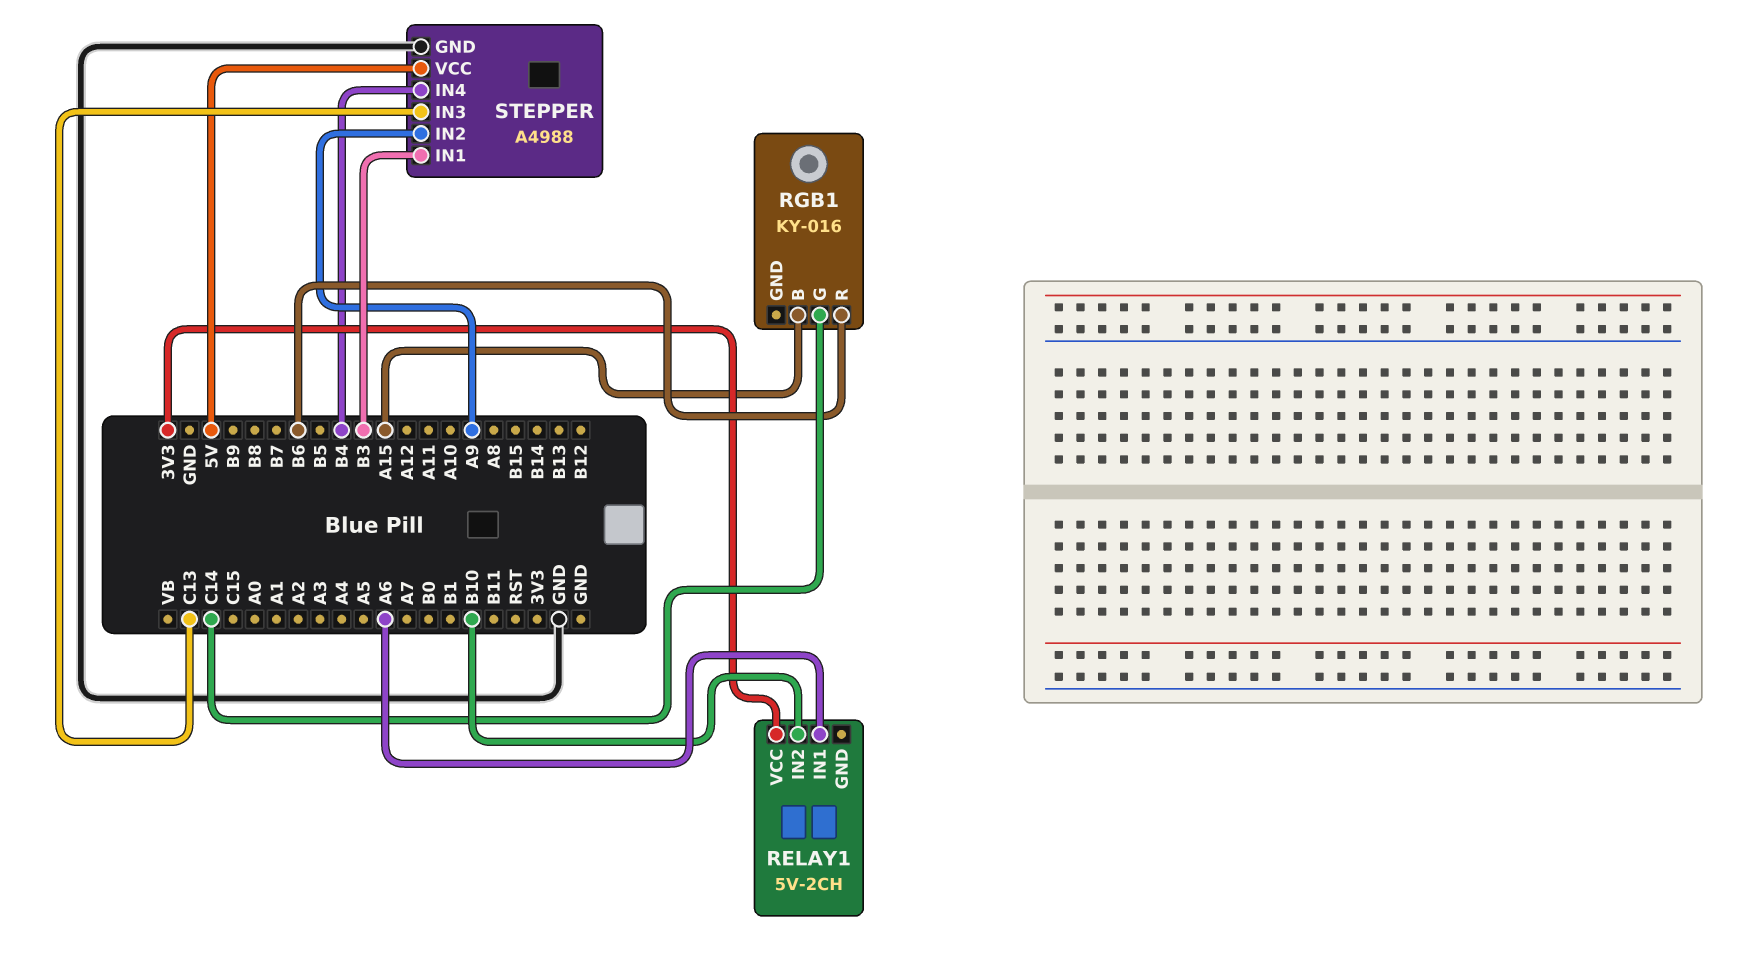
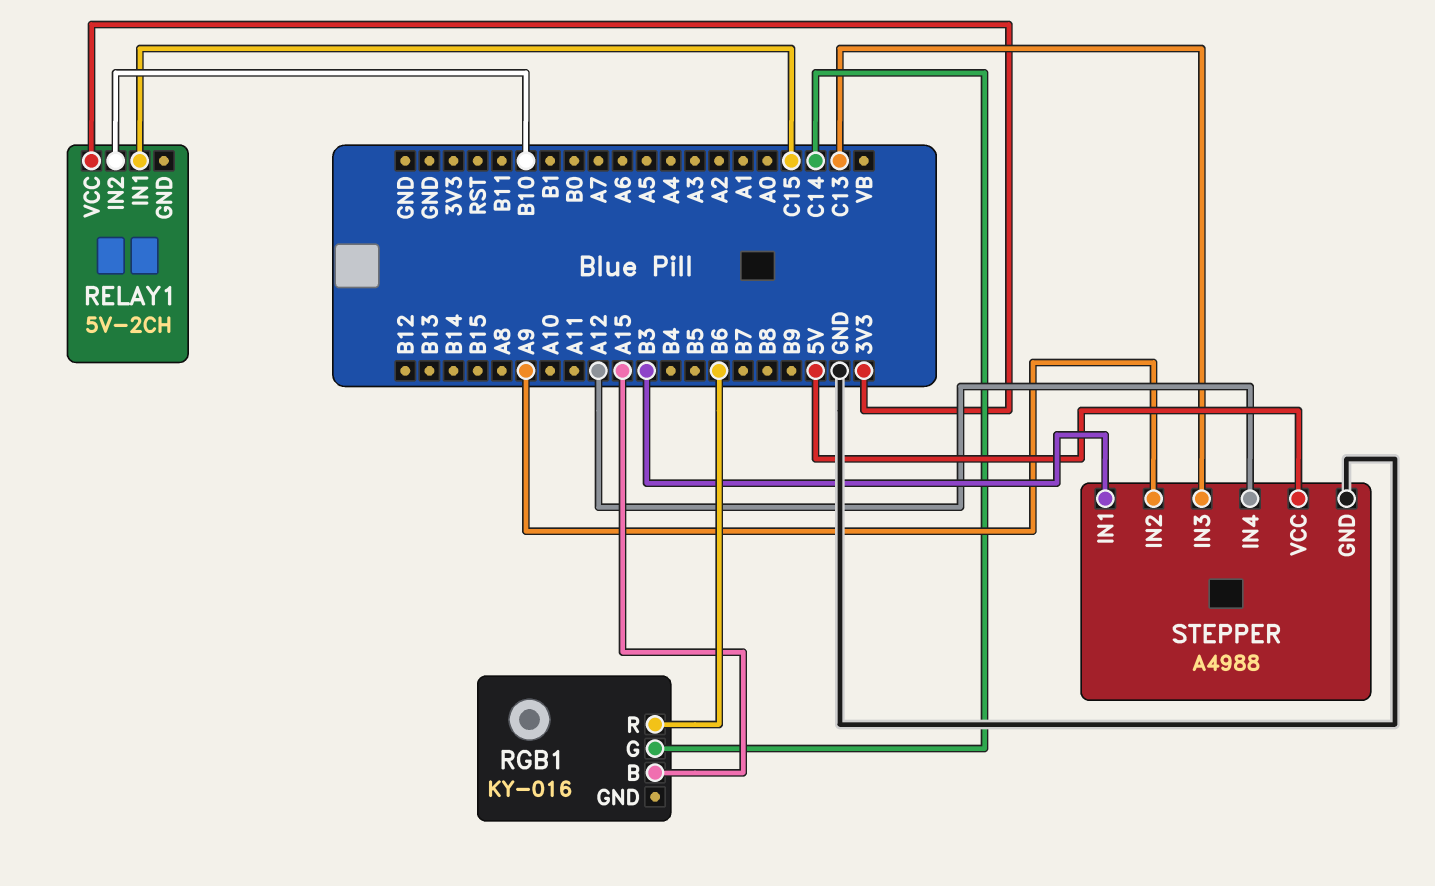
RELAY1 pin IN1: A6 -> C15
STEPPER pin IN4: B4 -> A12

